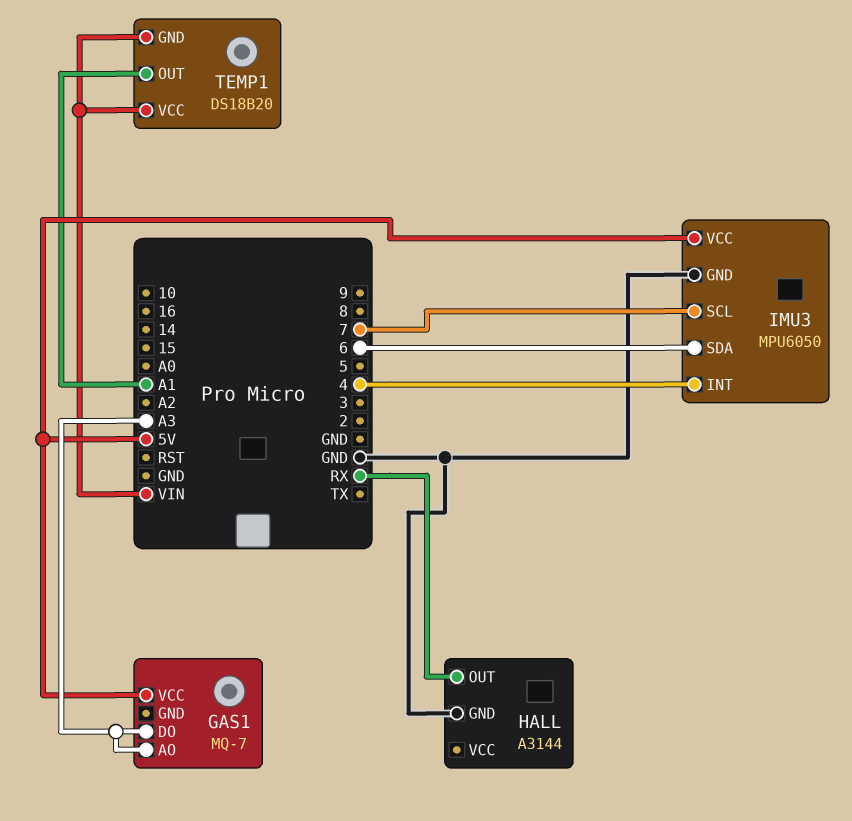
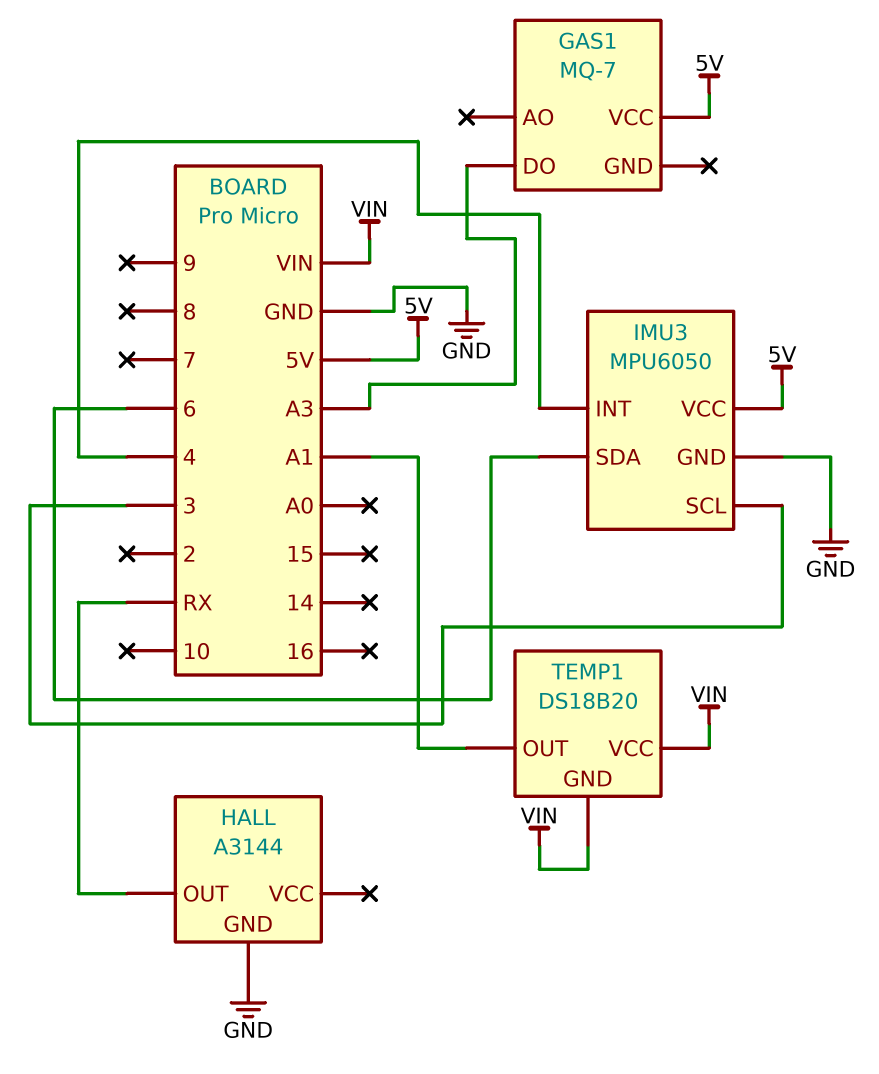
GAS1 pin AO: A3 -> none
IMU3 pin SCL: 7 -> 3

